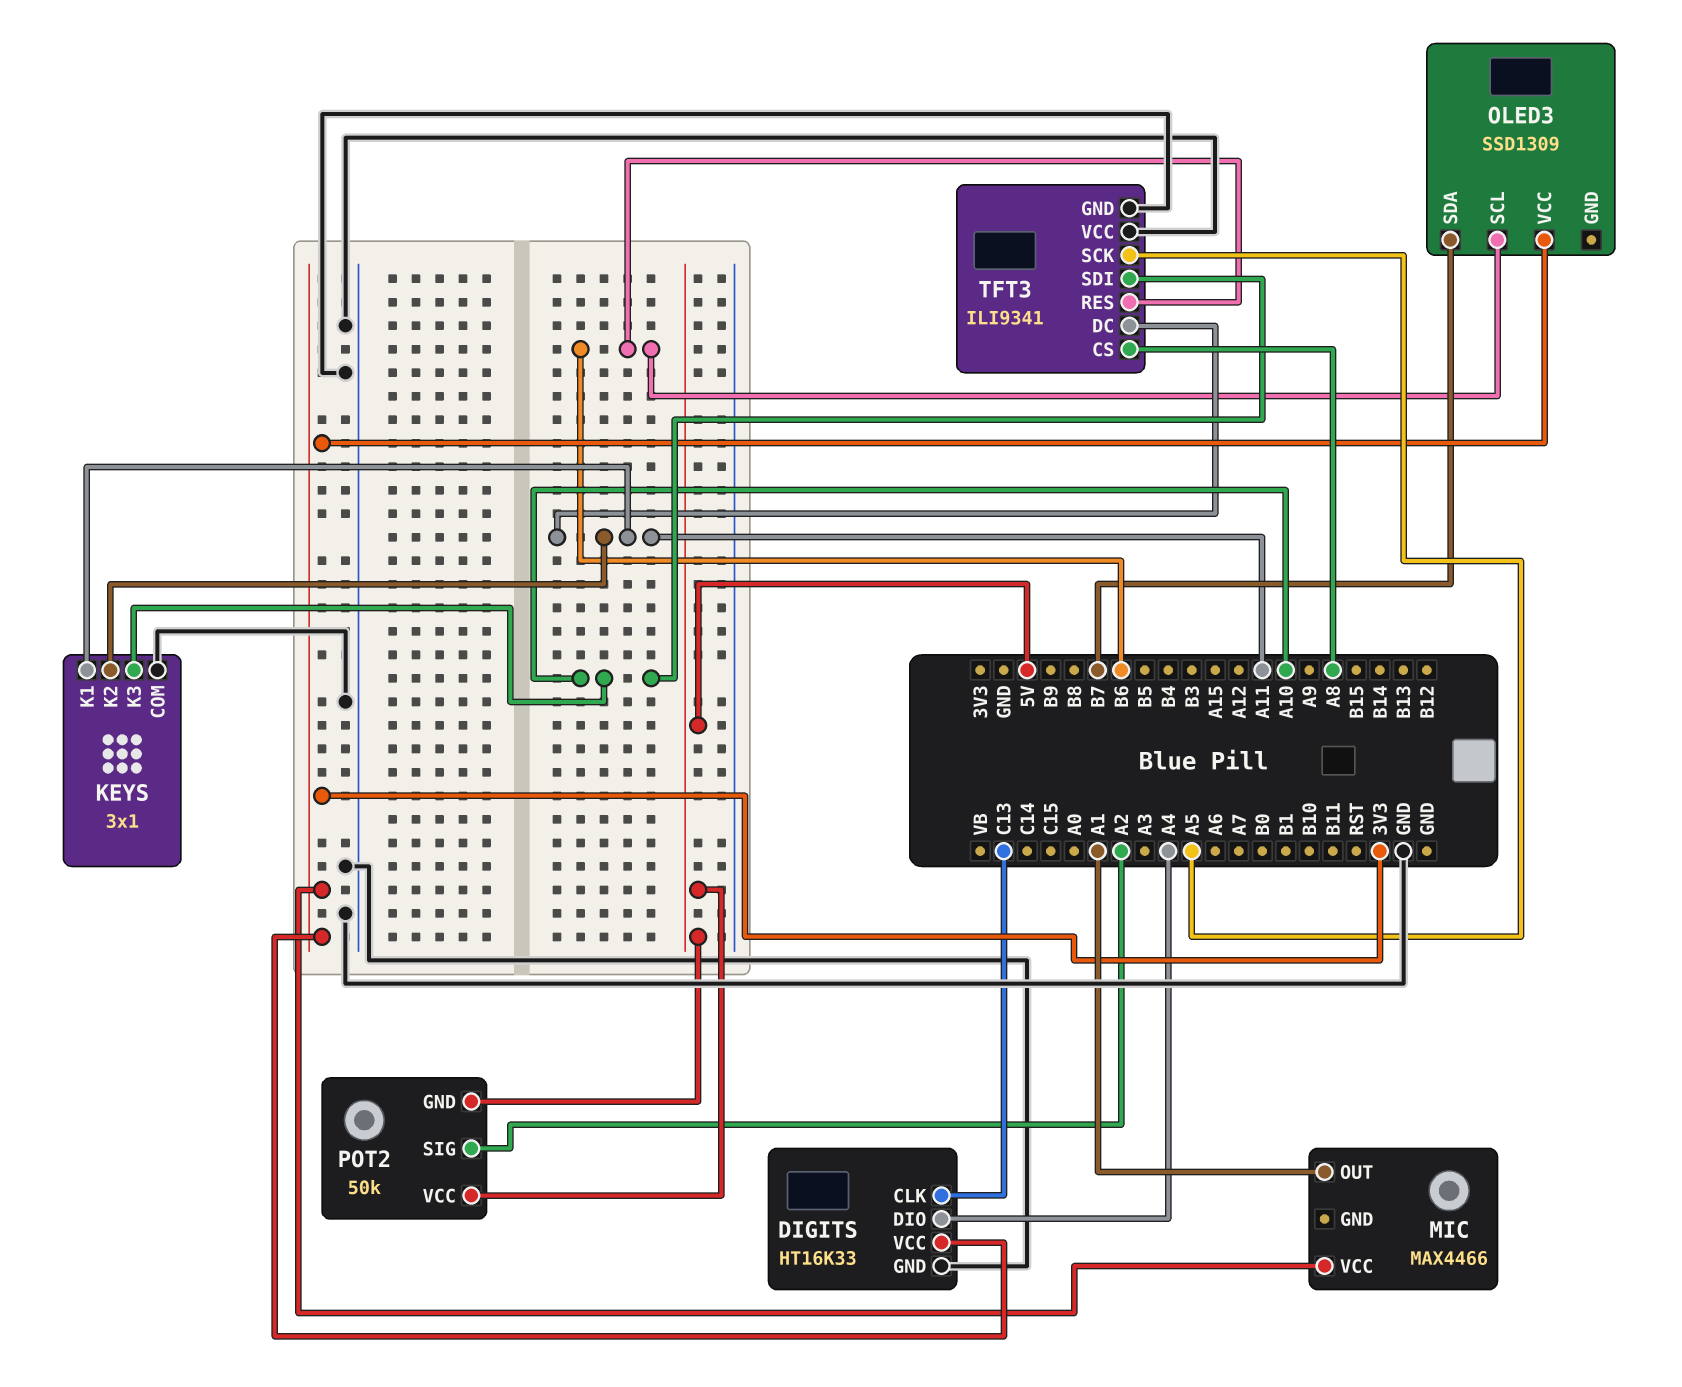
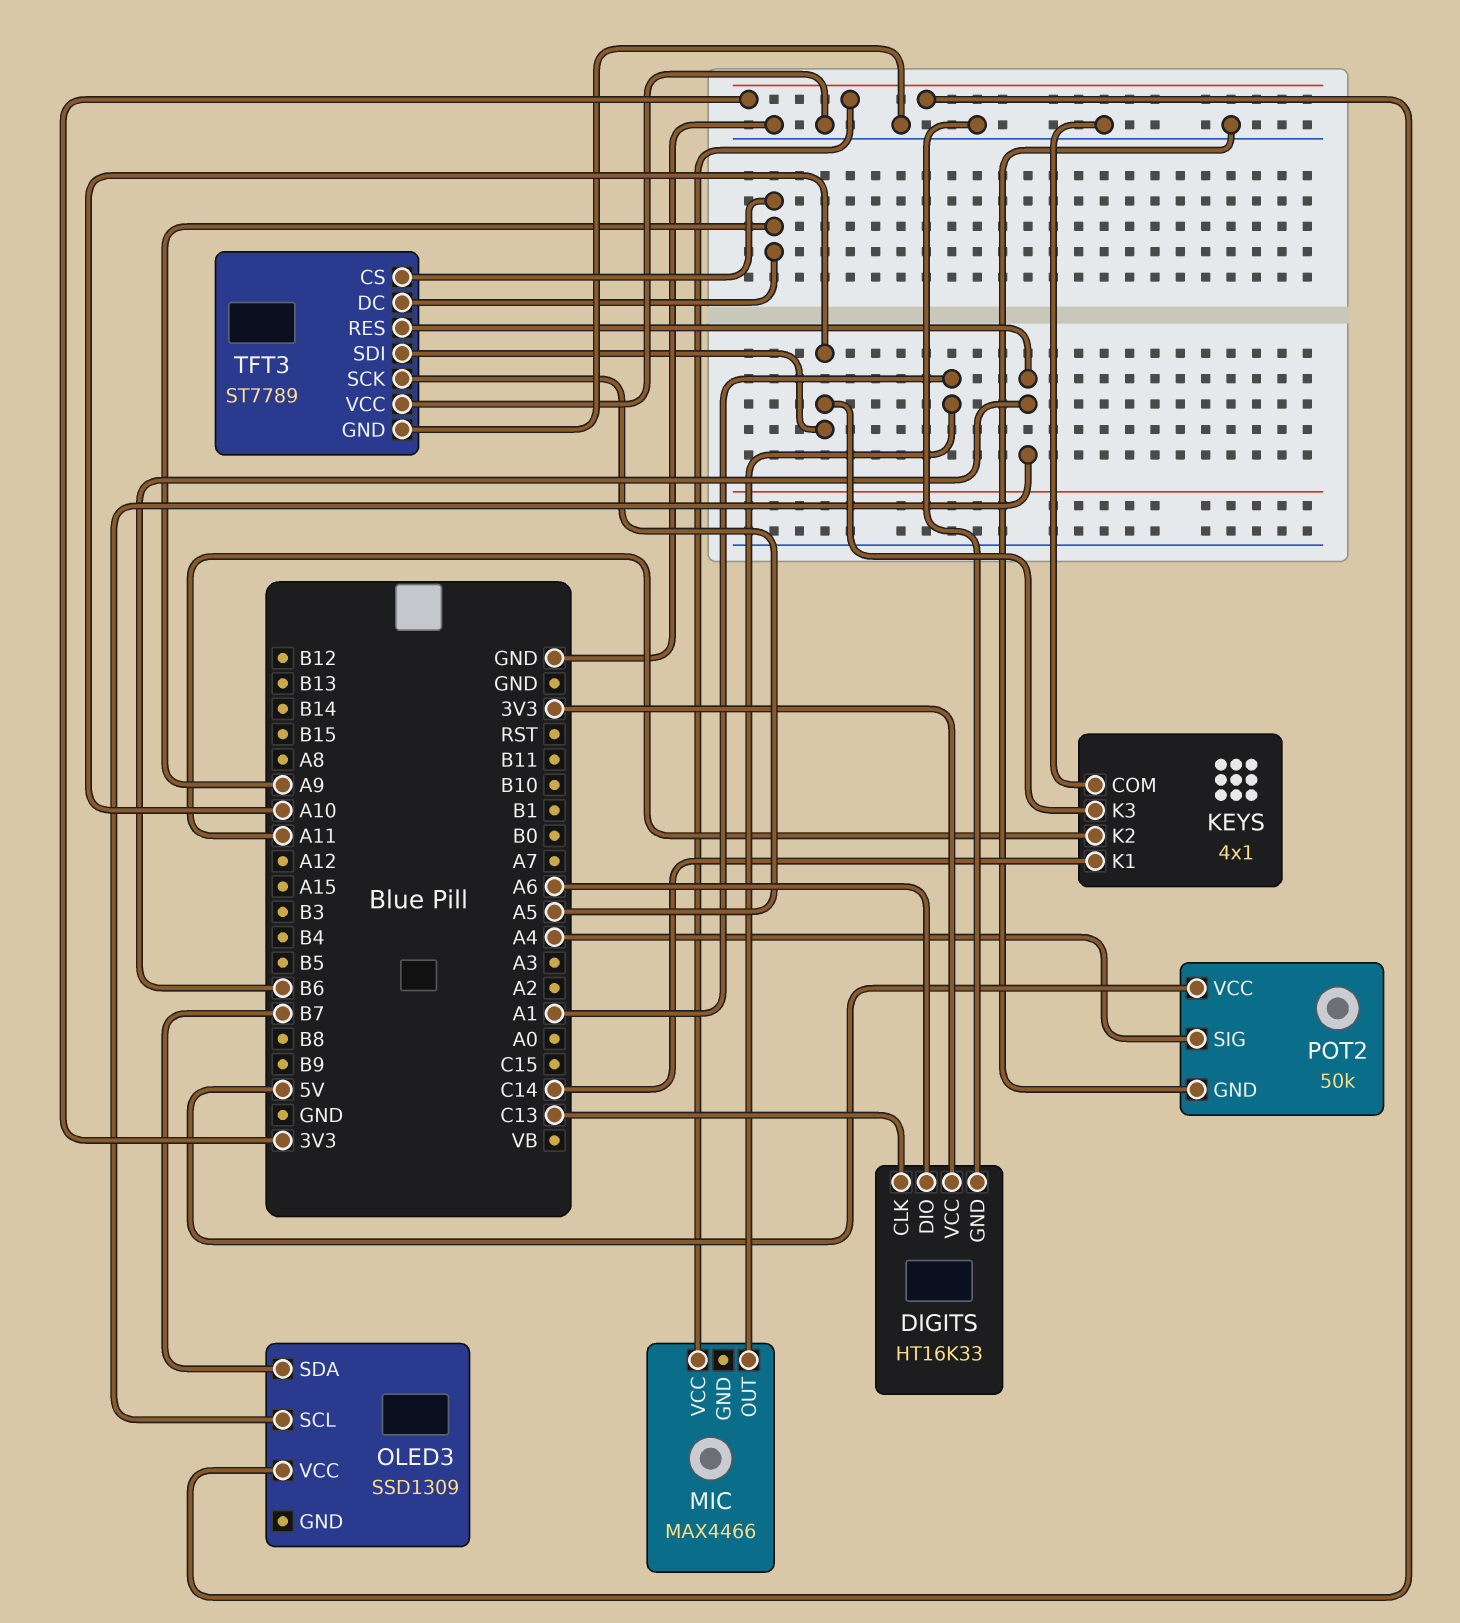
DIGITS pin DIO: A4 -> A6
KEYS: 3x1 -> 4x1
KEYS pin K1: A11 -> C14
POT2 pin GND: 5V -> GND
POT2 pin SIG: A2 -> A4
TFT3: ILI9341 -> ST7789
TFT3 pin CS: A8 -> A9
TFT3 pin DC: A11 -> A9

